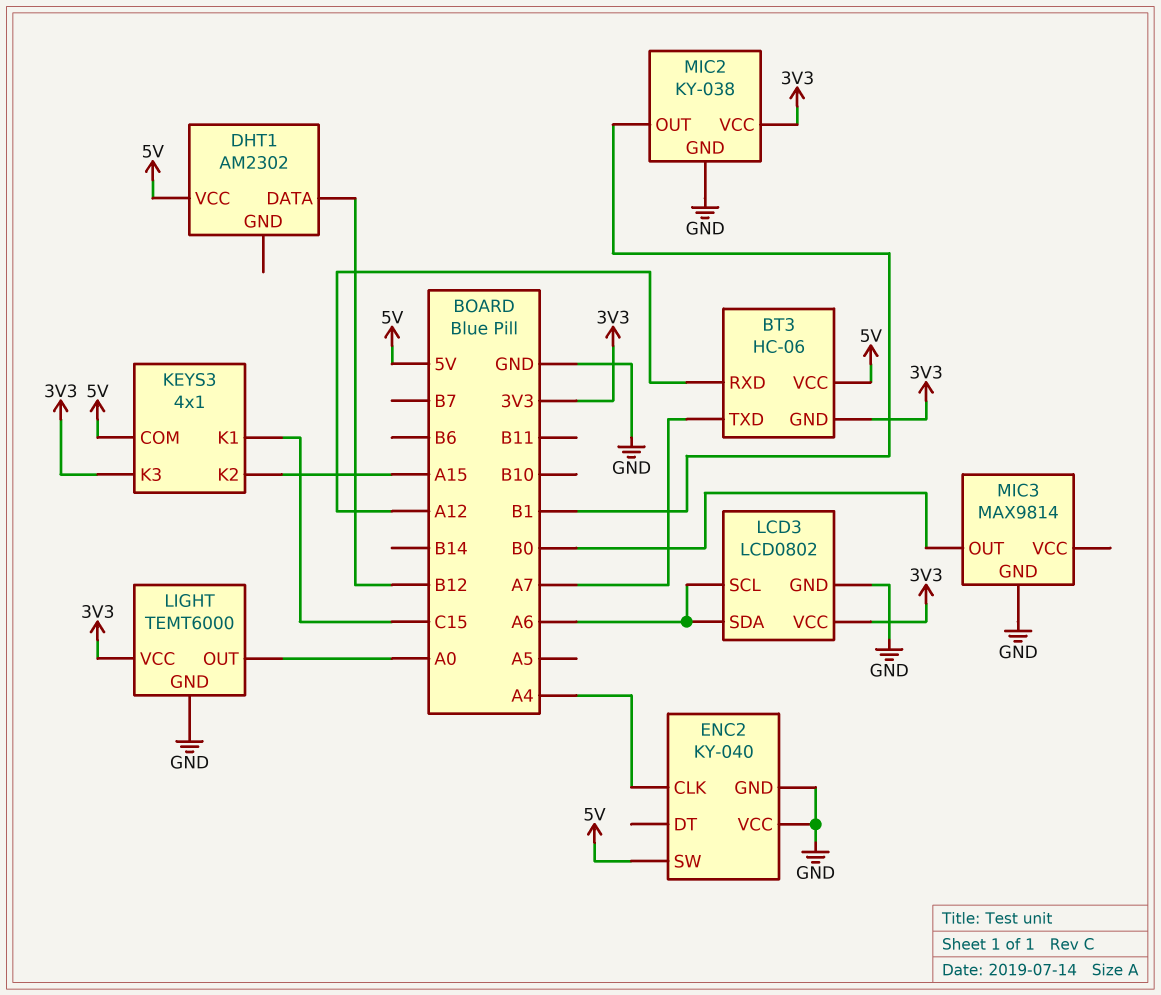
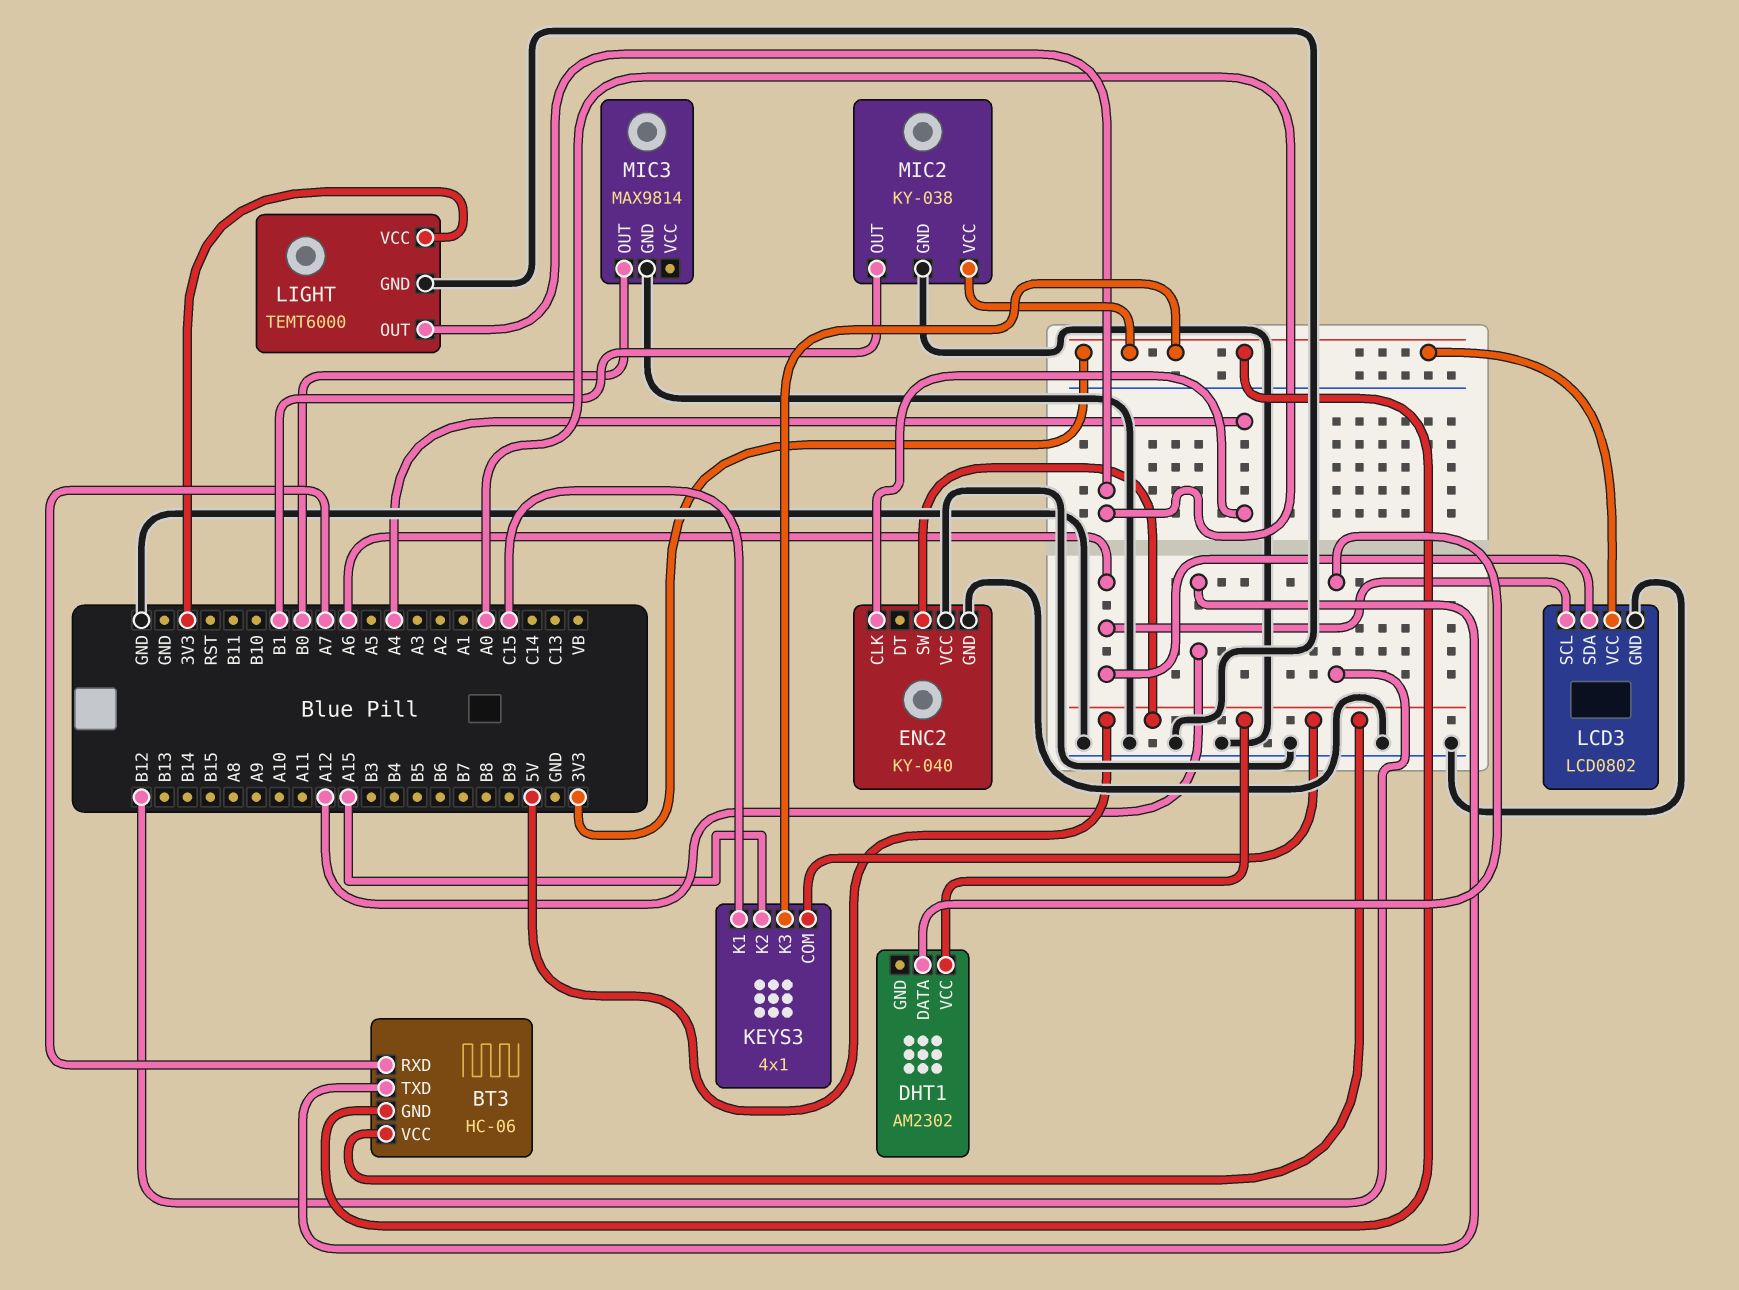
BT3 pin RXD: A12 -> A7
BT3 pin TXD: A7 -> A12

